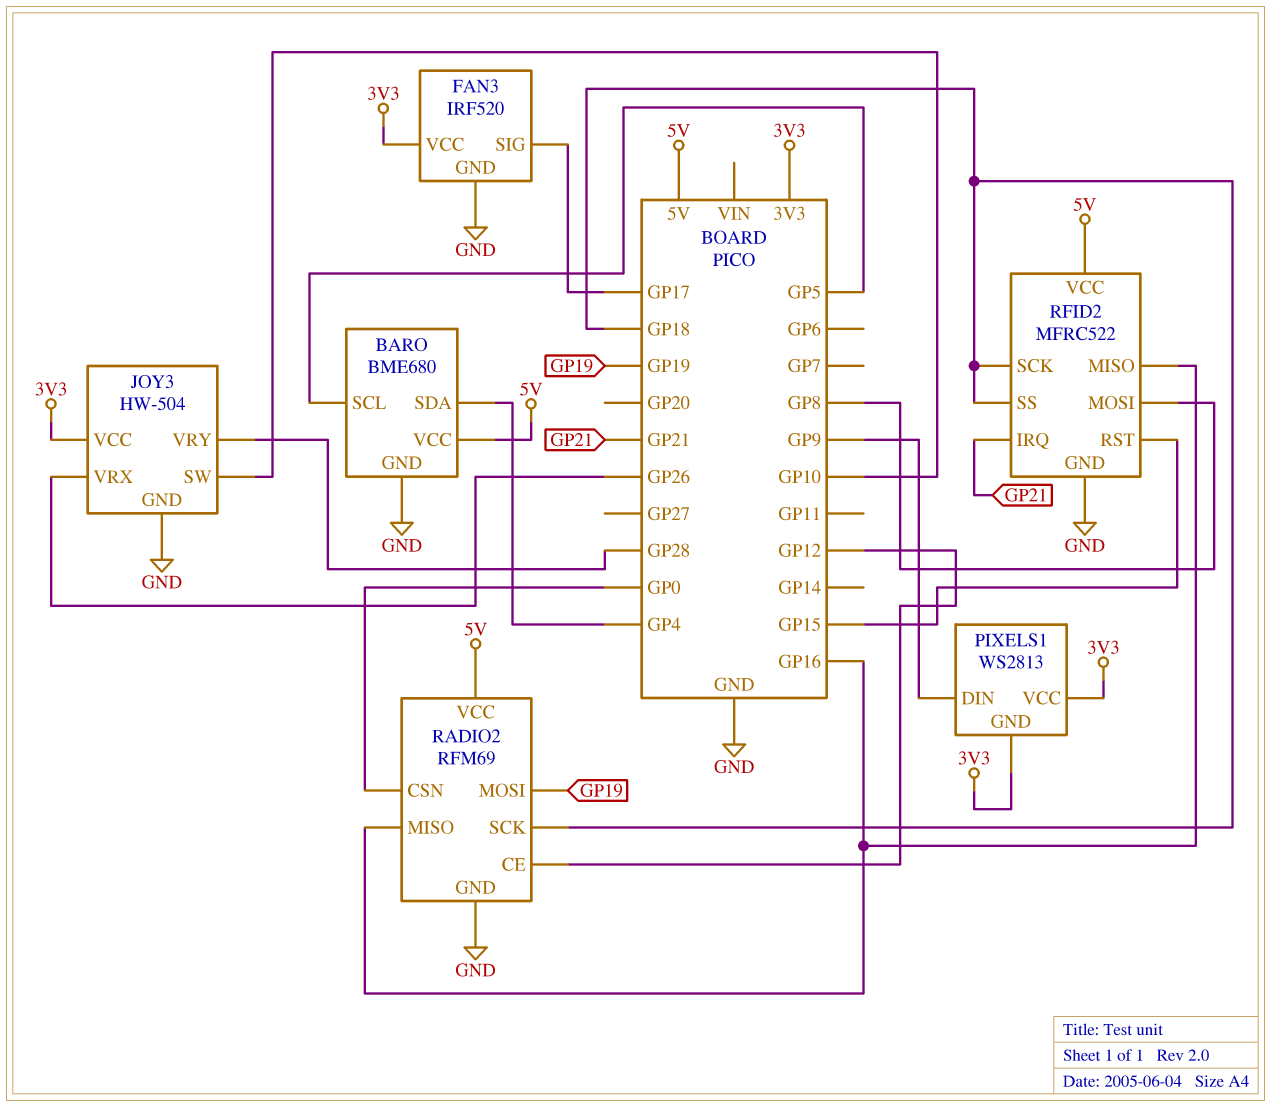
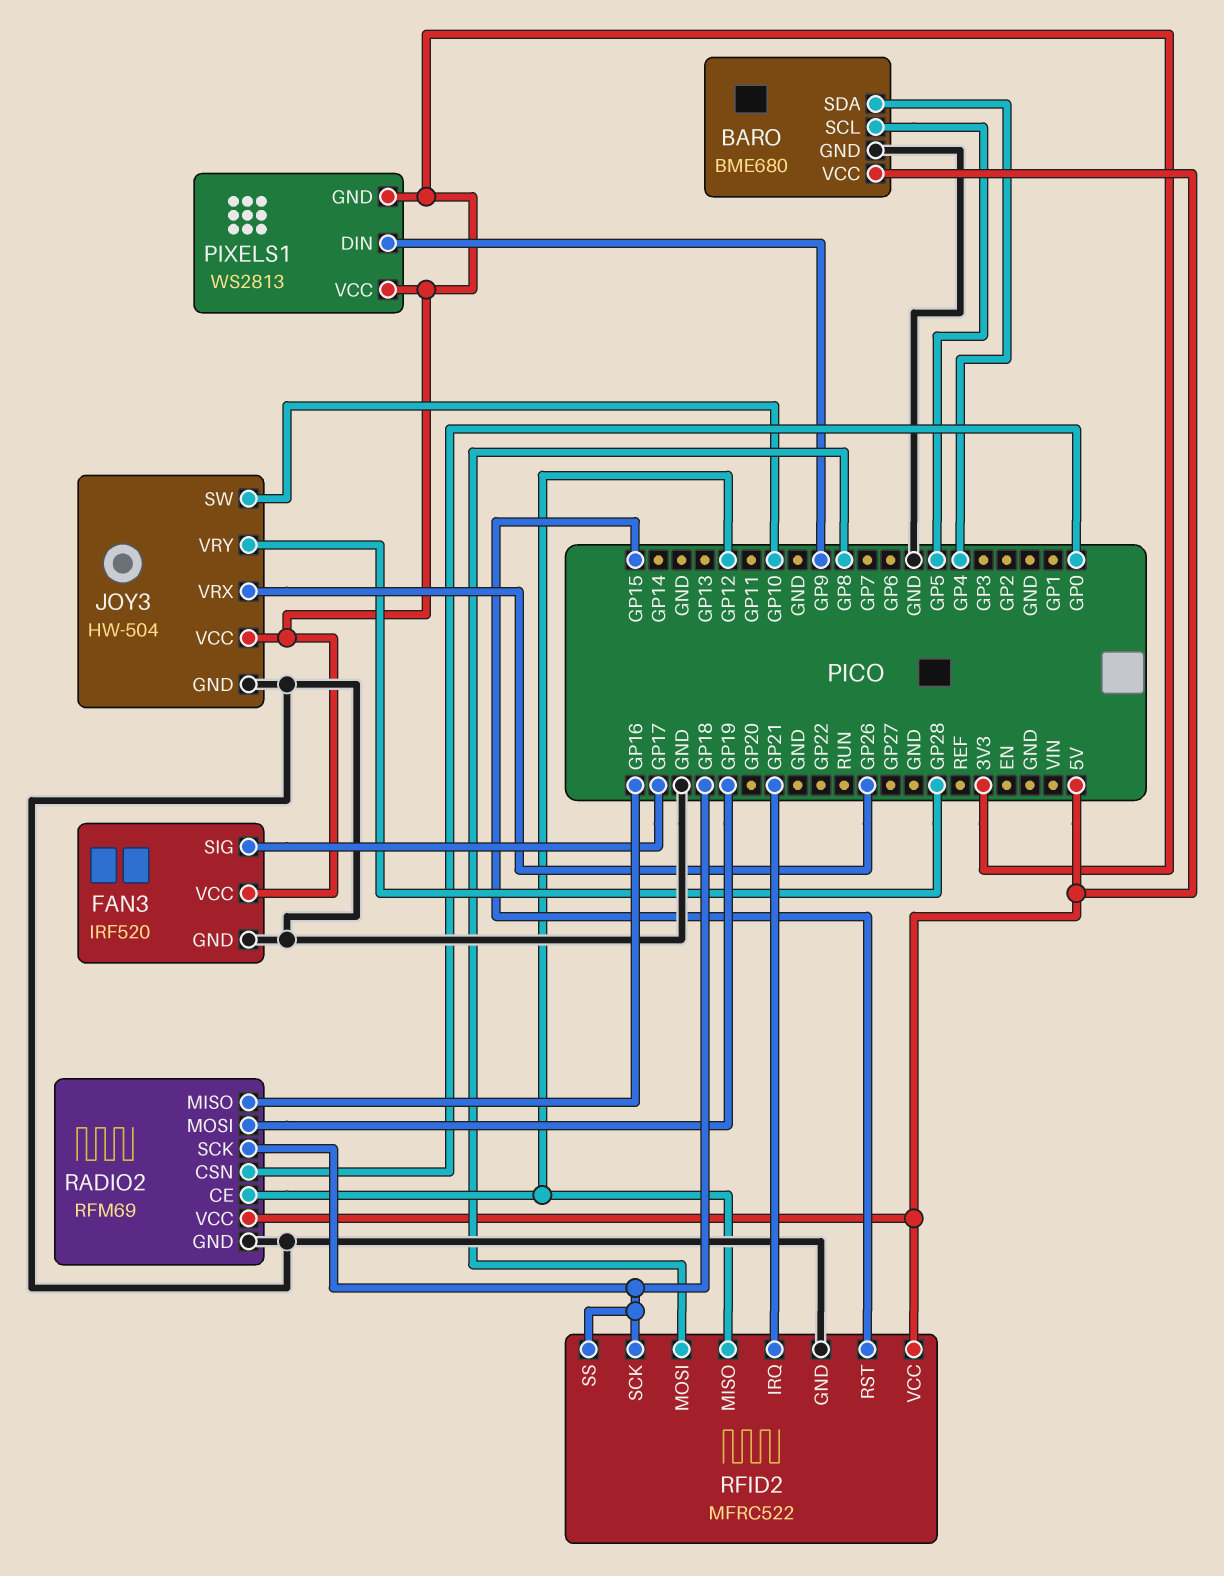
RFID2 pin MISO: GP16 -> GP12

